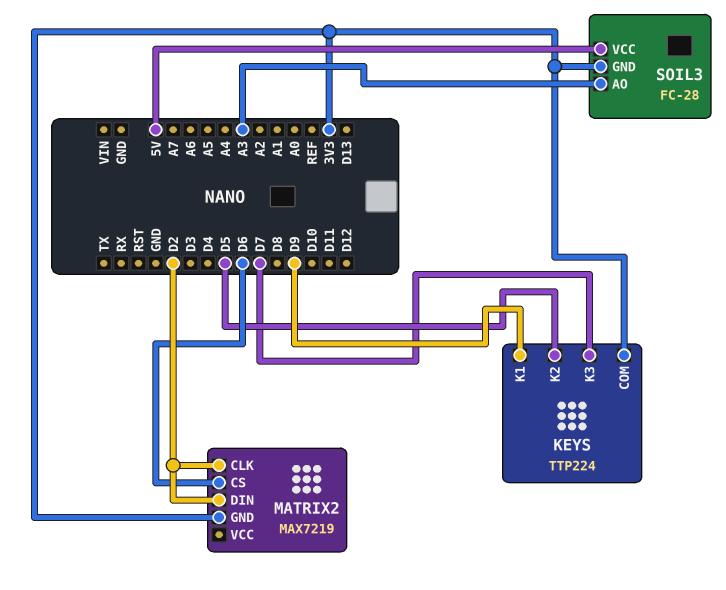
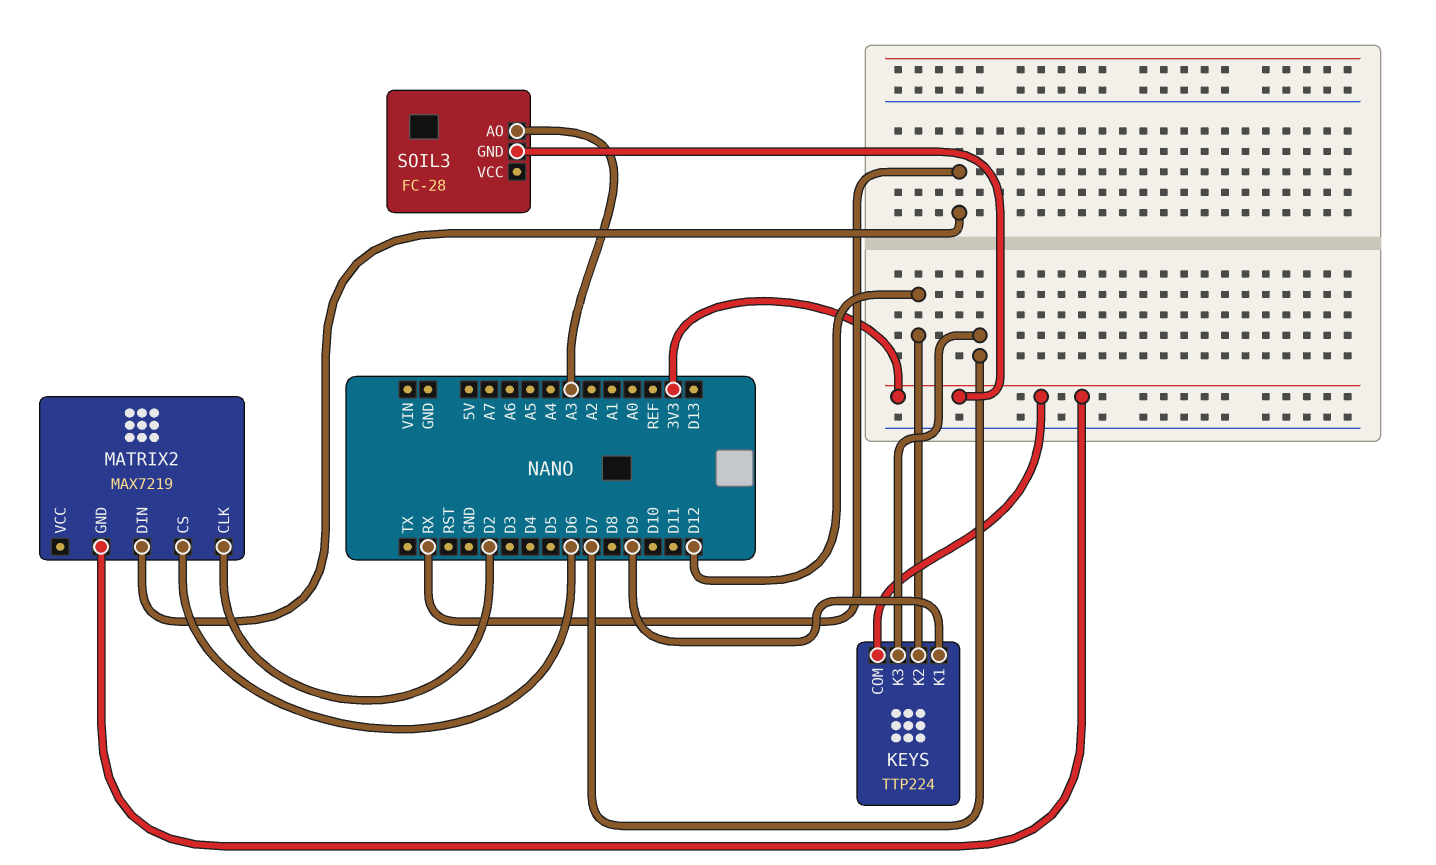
KEYS pin K2: D5 -> D12
MATRIX2 pin DIN: D2 -> RX
SOIL3 pin VCC: 5V -> none

